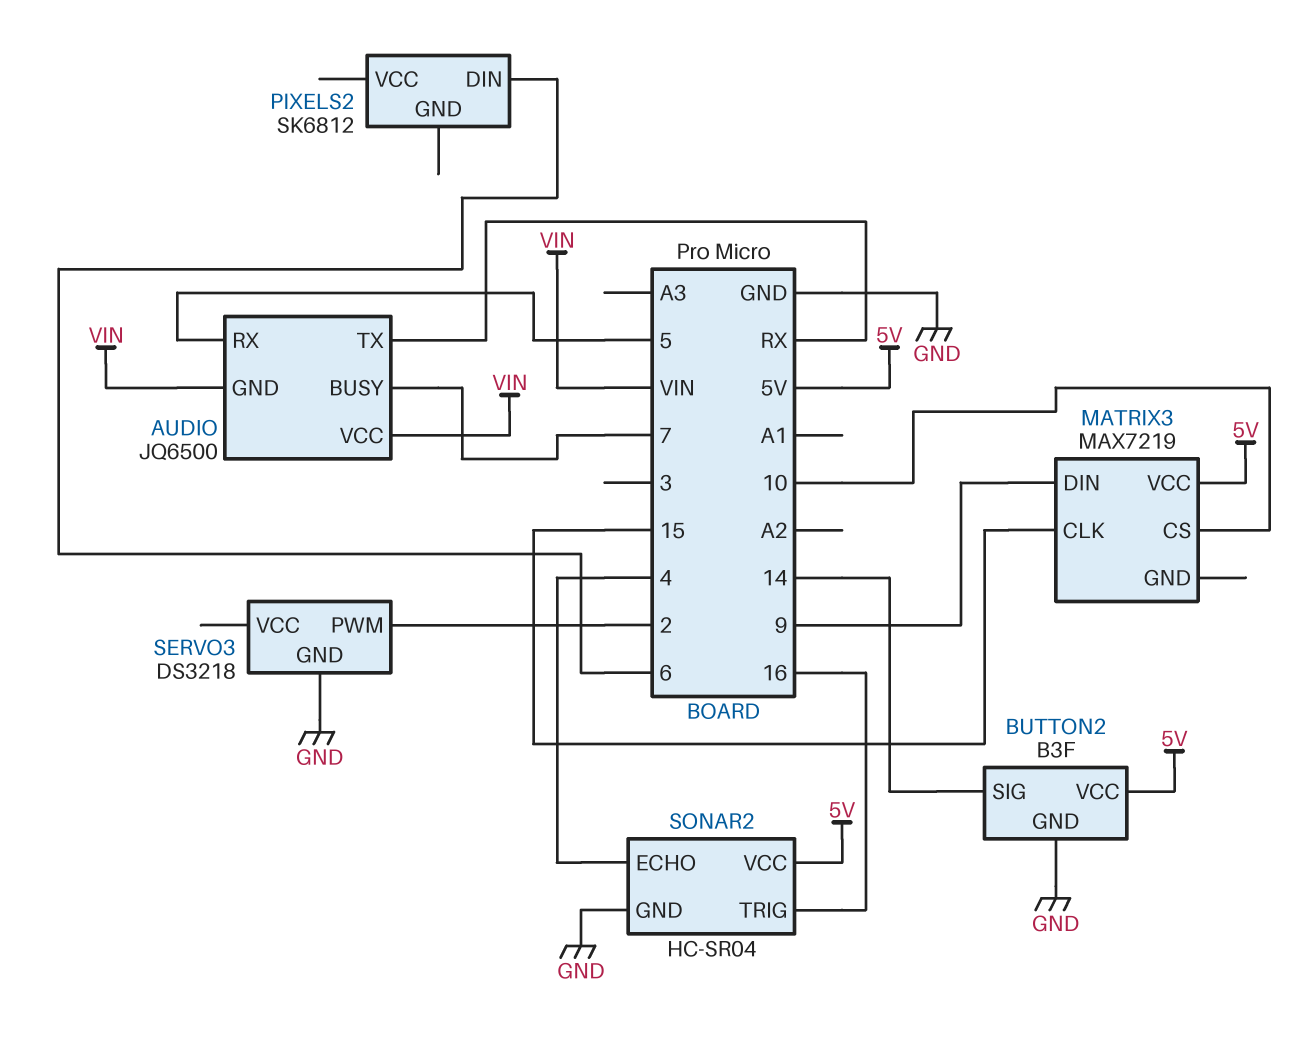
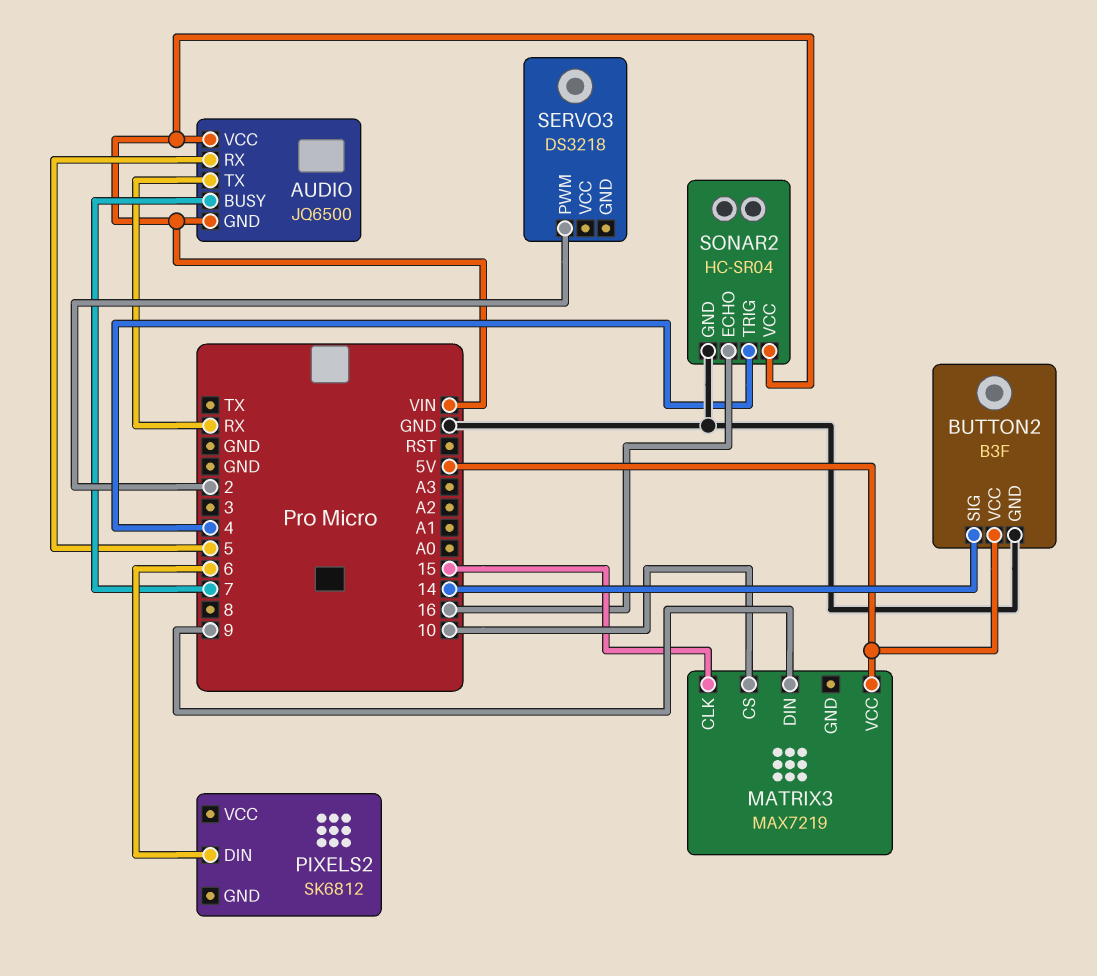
SERVO3 pin GND: GND -> none
SONAR2 pin ECHO: 4 -> 16
SONAR2 pin TRIG: 16 -> 4
SONAR2 pin VCC: 5V -> VIN

